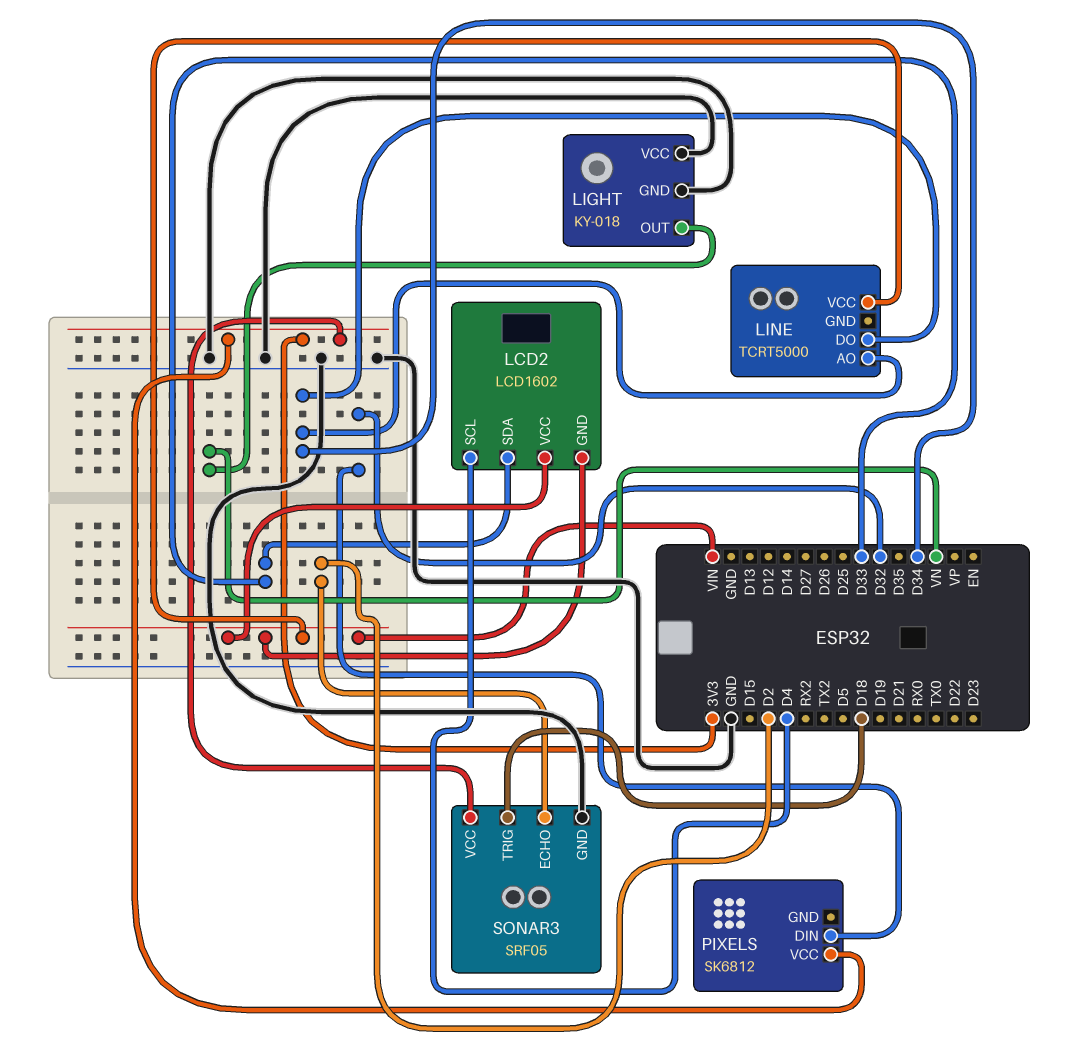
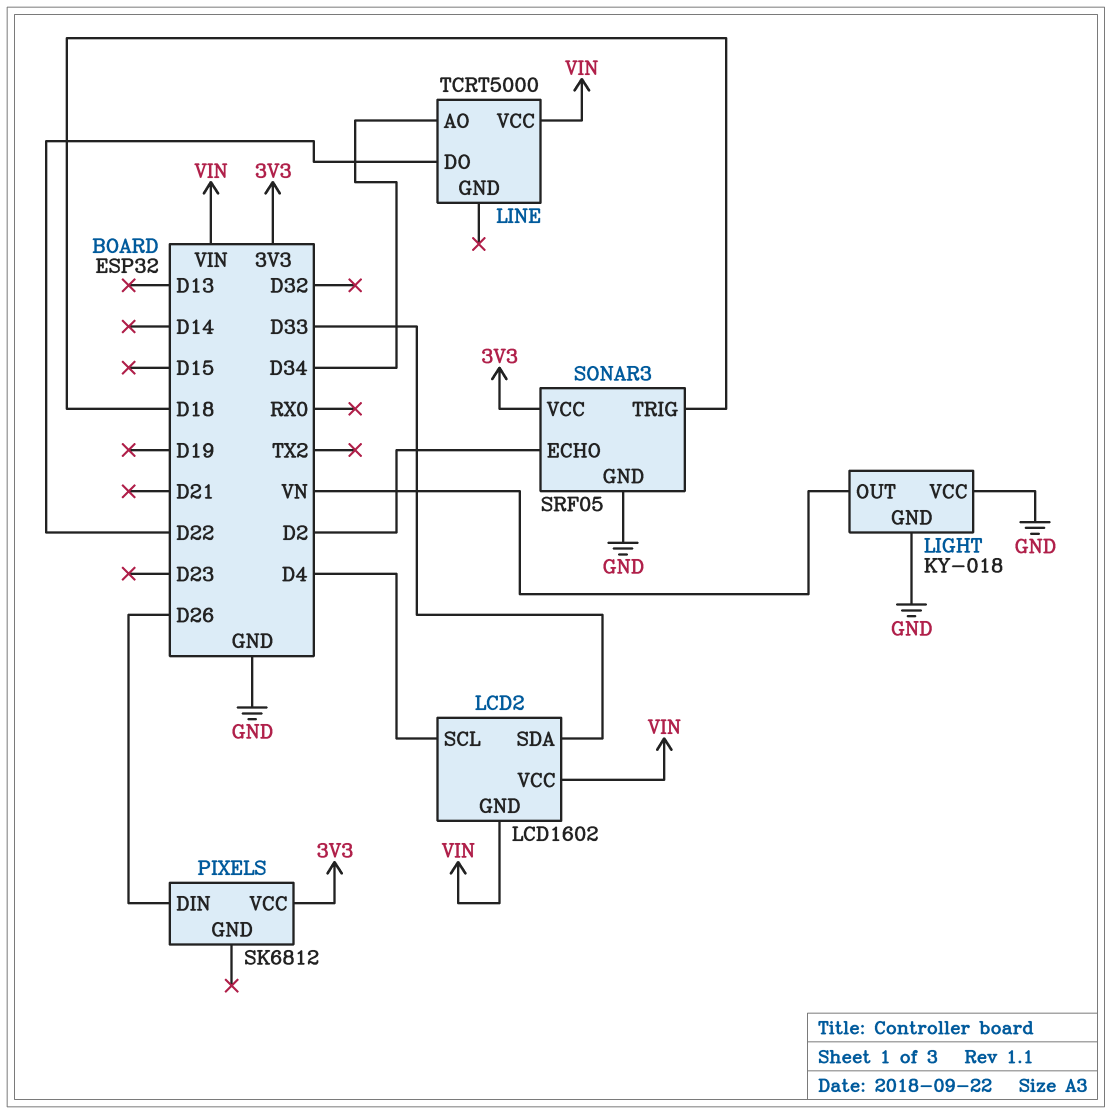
LINE pin DO: D34 -> D22
PIXELS pin DIN: D32 -> D26

